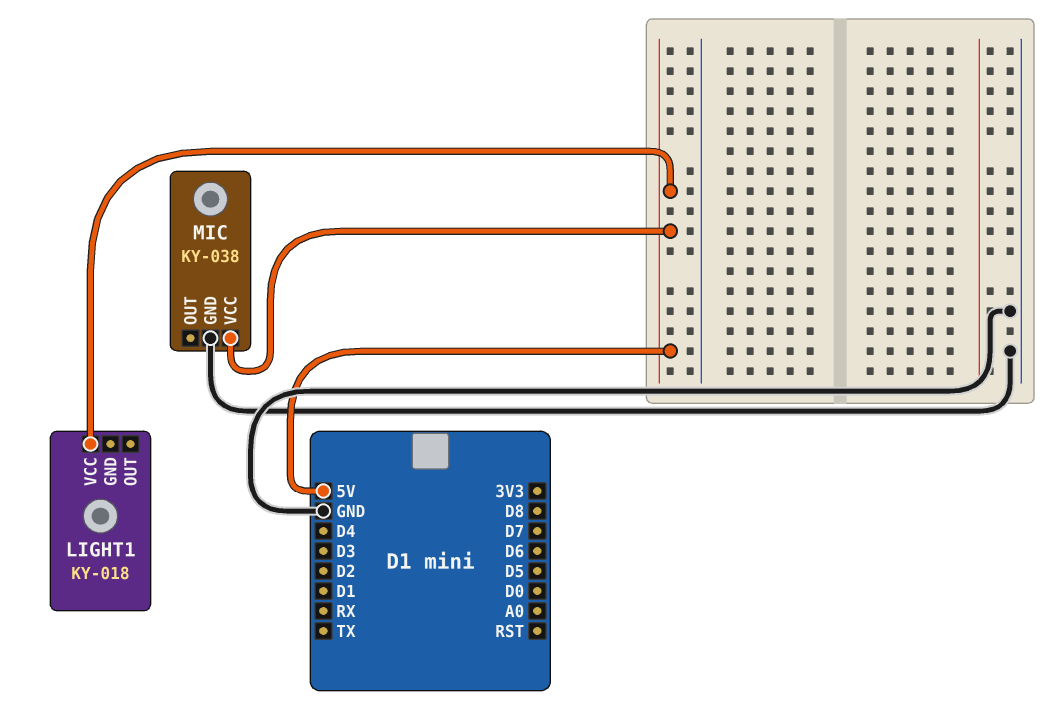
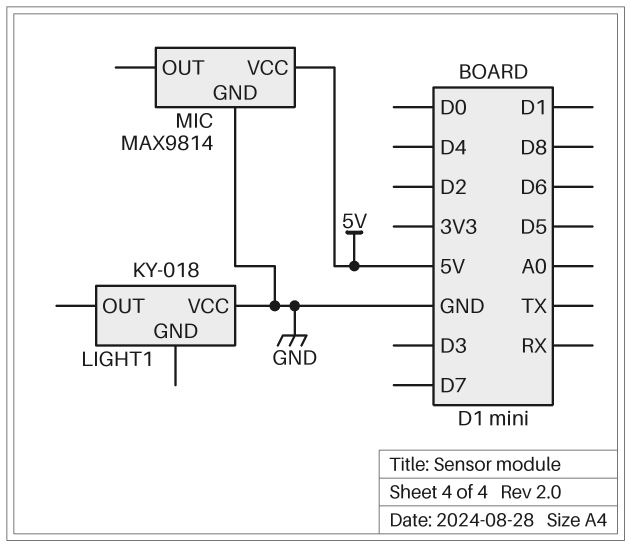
LIGHT1 pin VCC: 5V -> GND
MIC: KY-038 -> MAX9814

